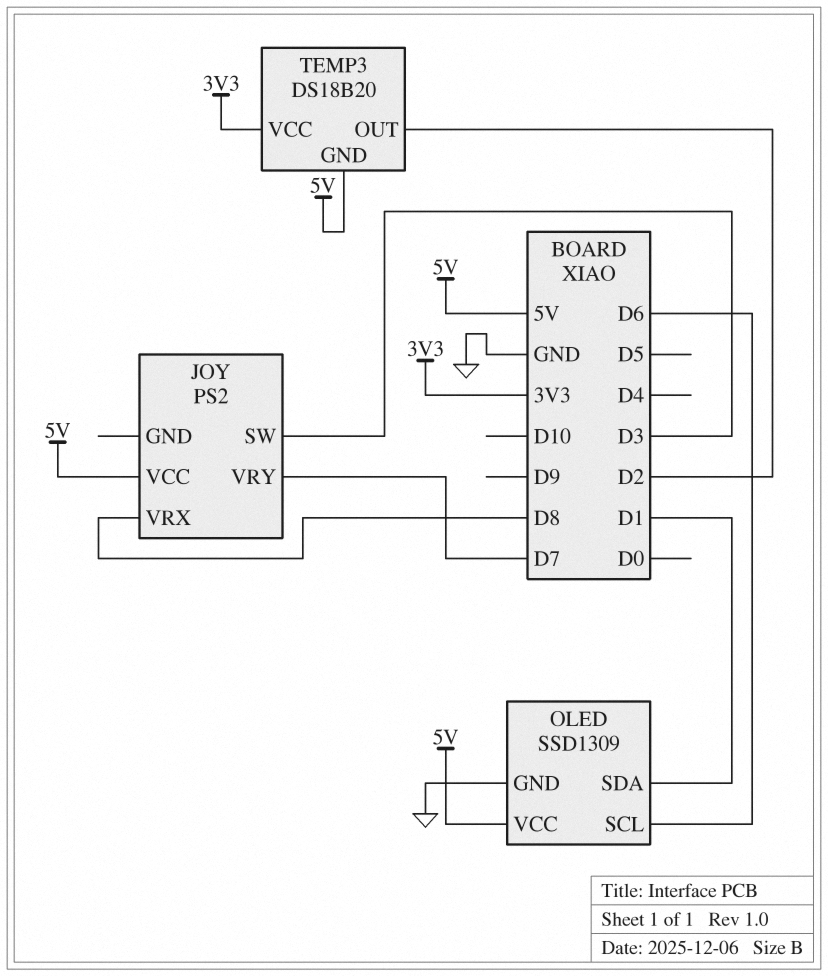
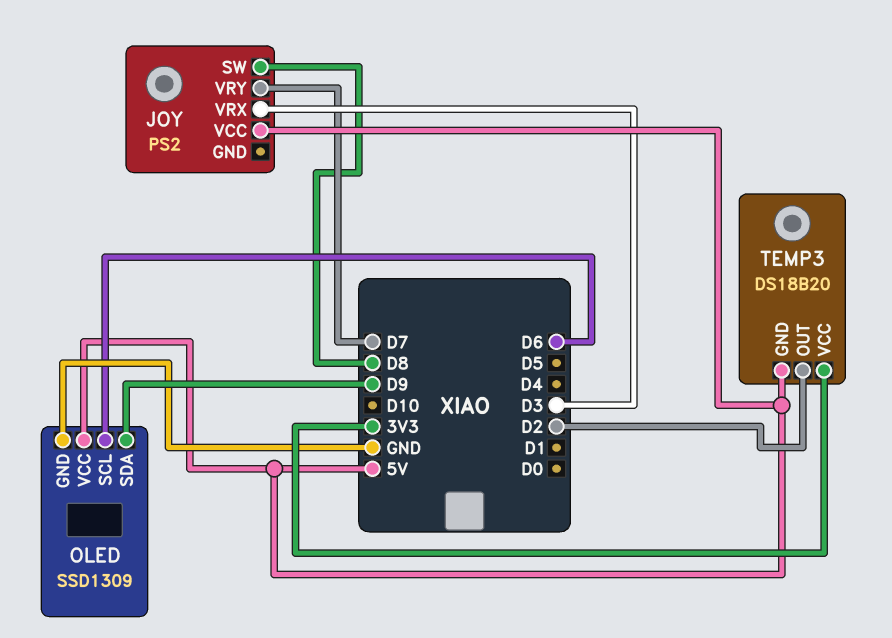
JOY pin SW: D3 -> D8
JOY pin VRX: D8 -> D3
OLED pin SDA: D1 -> D9

